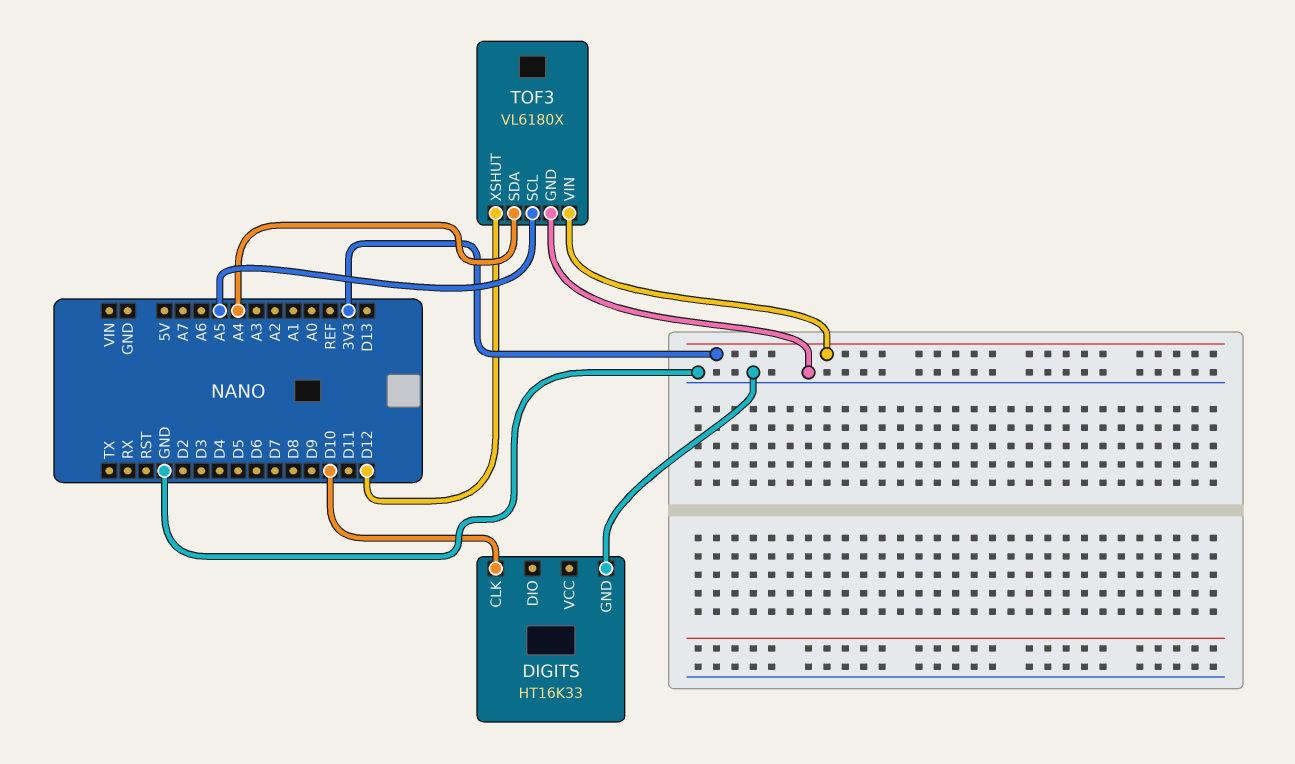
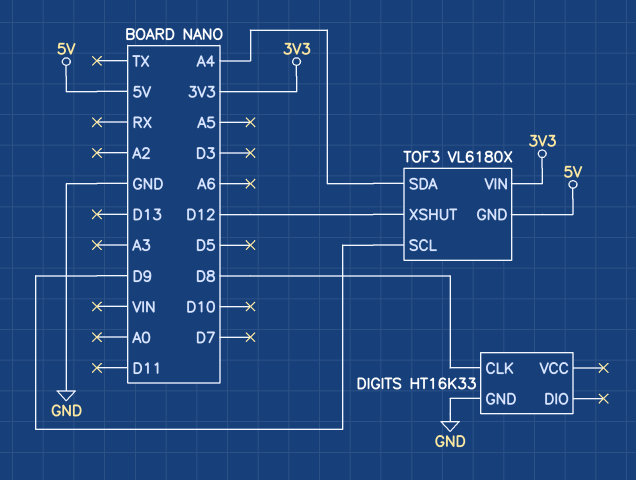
DIGITS pin CLK: D10 -> D8
TOF3 pin GND: GND -> 5V
TOF3 pin SCL: A5 -> D9

